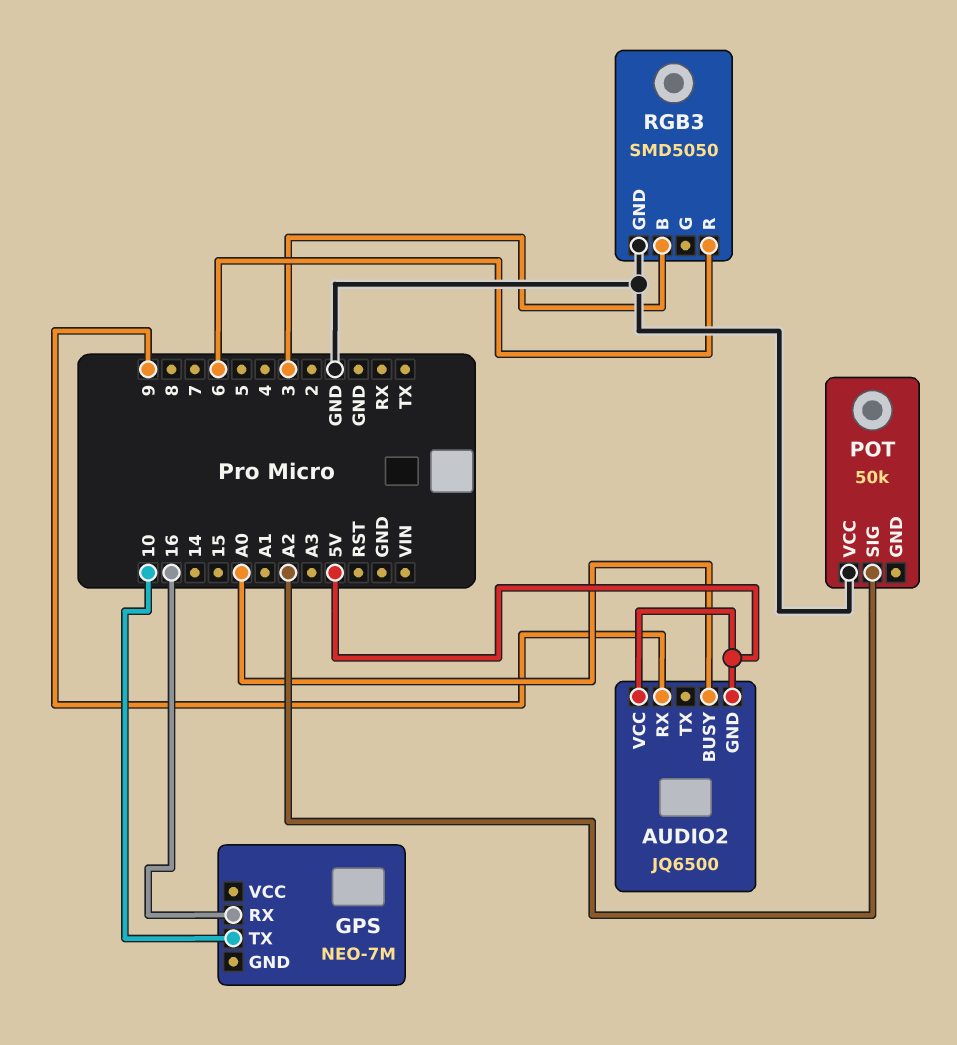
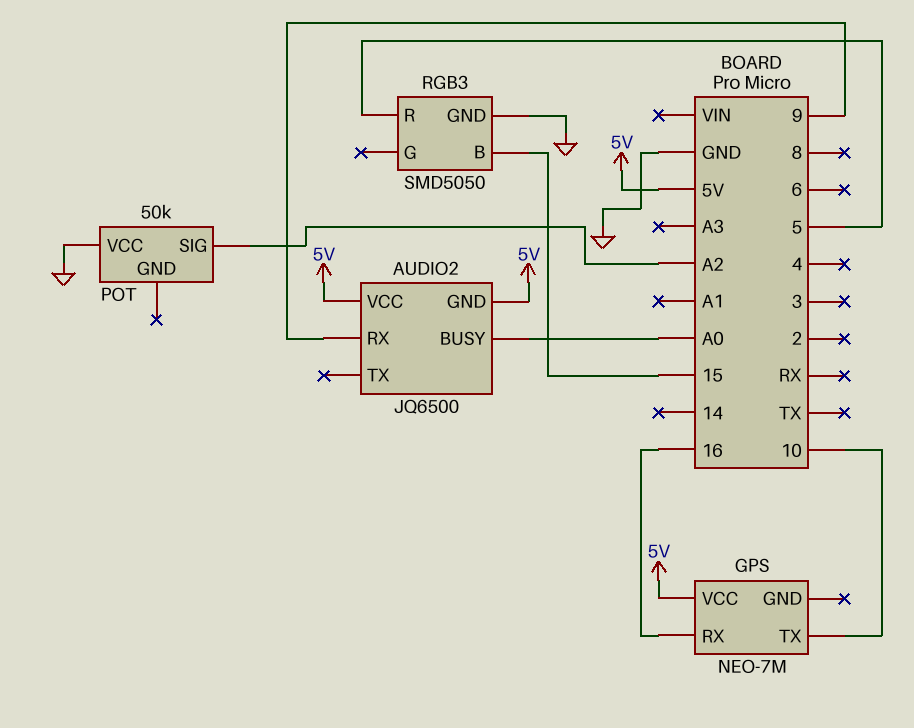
GPS pin VCC: none -> 5V
RGB3 pin B: 3 -> 15
RGB3 pin R: 6 -> 5

